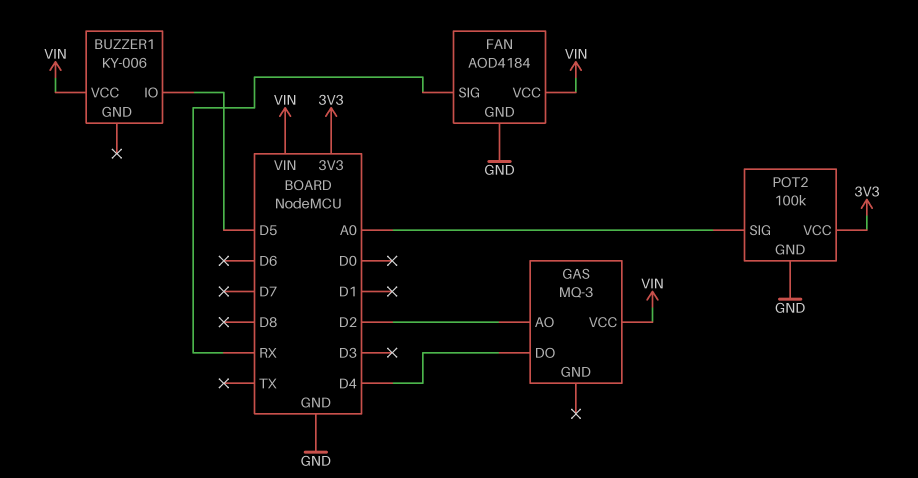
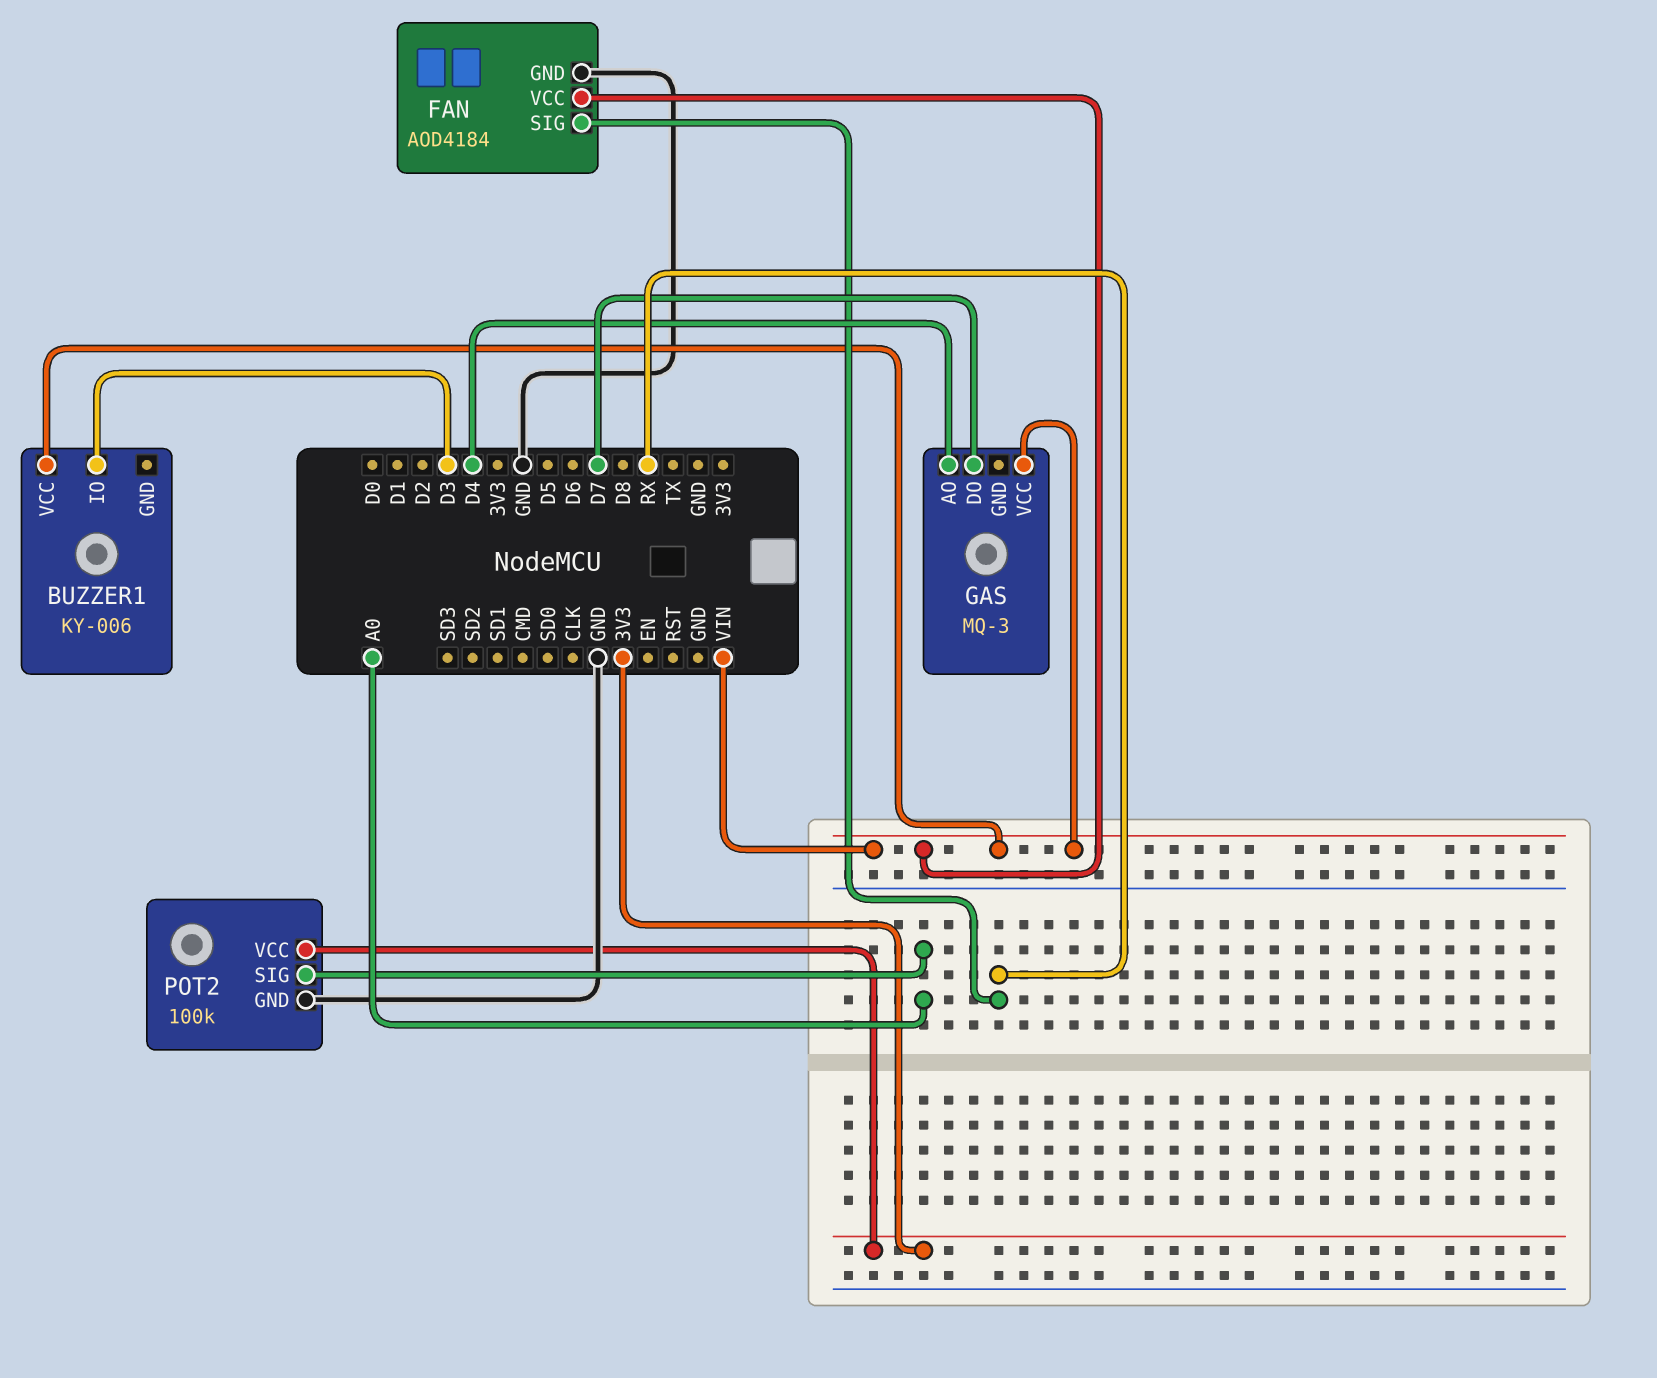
BUZZER1 pin IO: D5 -> D3
GAS pin AO: D2 -> D4
GAS pin DO: D4 -> D7

